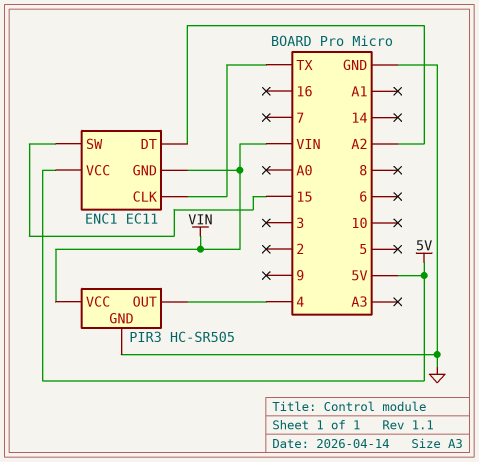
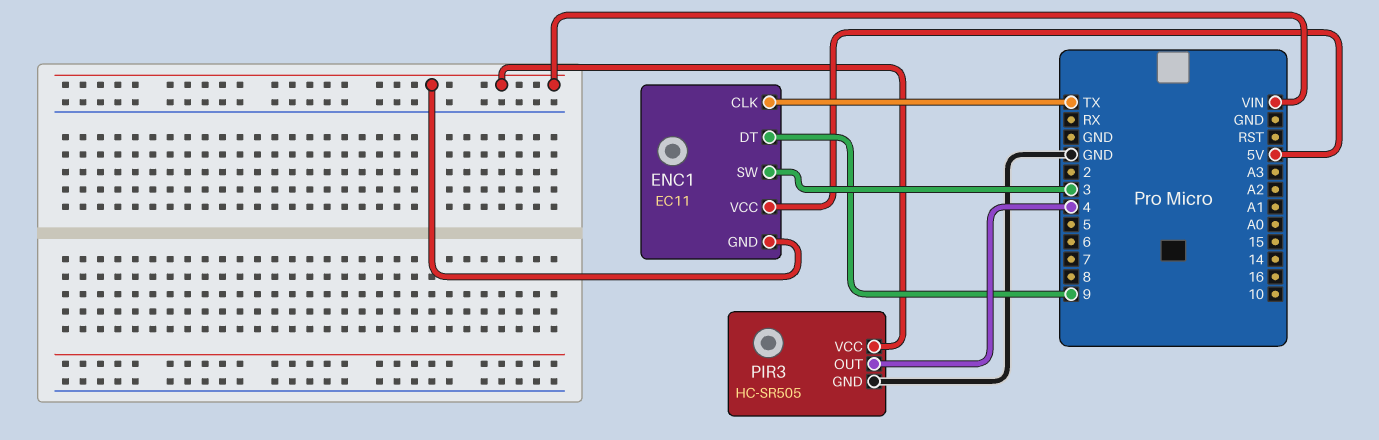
ENC1 pin DT: A2 -> 9
ENC1 pin SW: 15 -> 3

